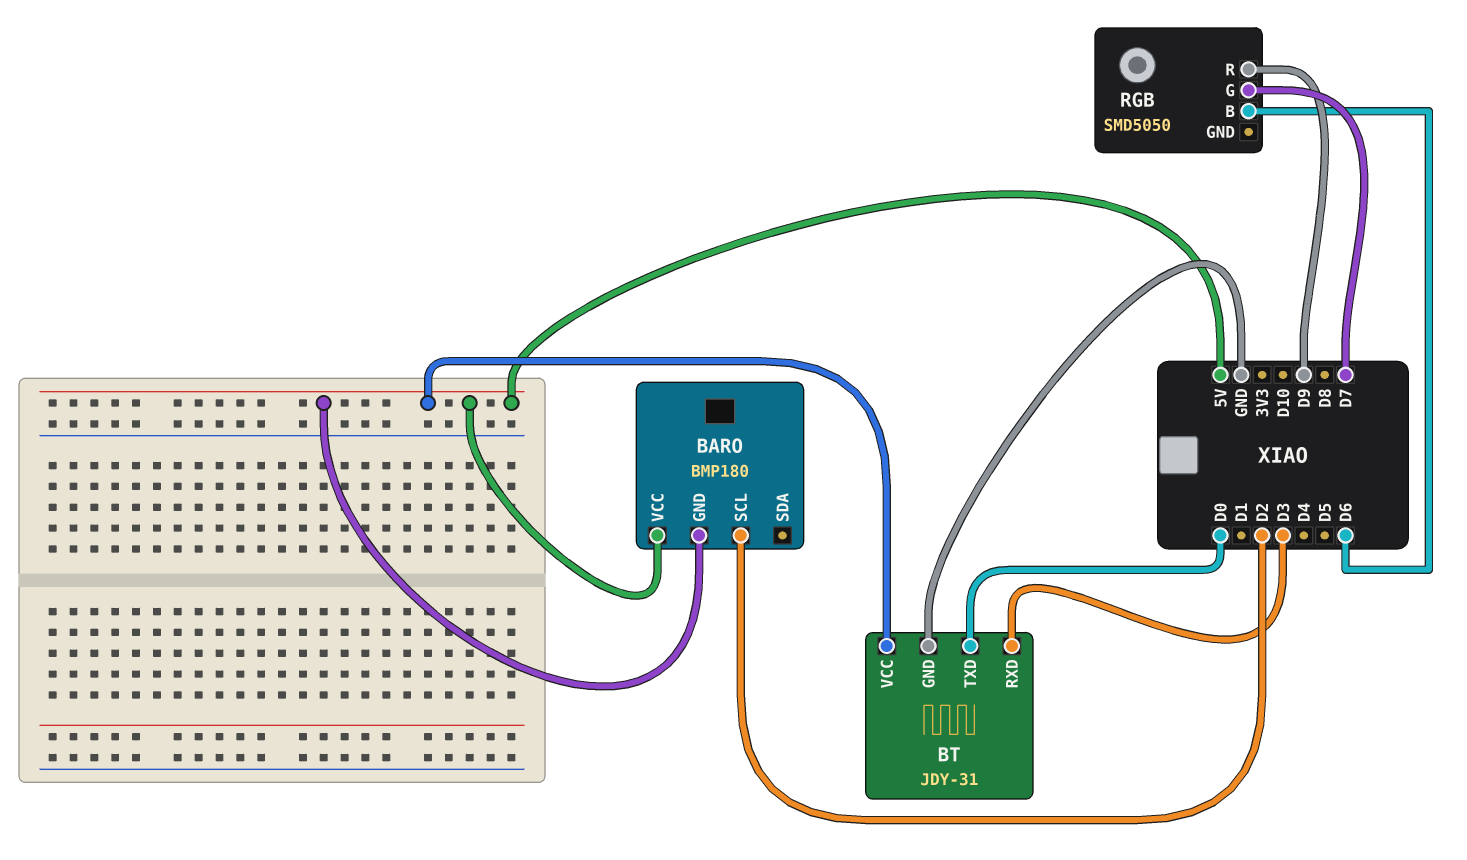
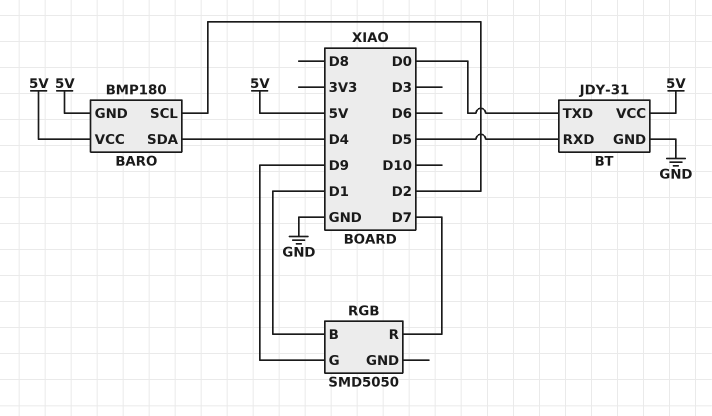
BARO pin SDA: none -> D4
BT pin RXD: D3 -> D5
RGB pin B: D6 -> D1
RGB pin G: D7 -> D9
RGB pin R: D9 -> D7

